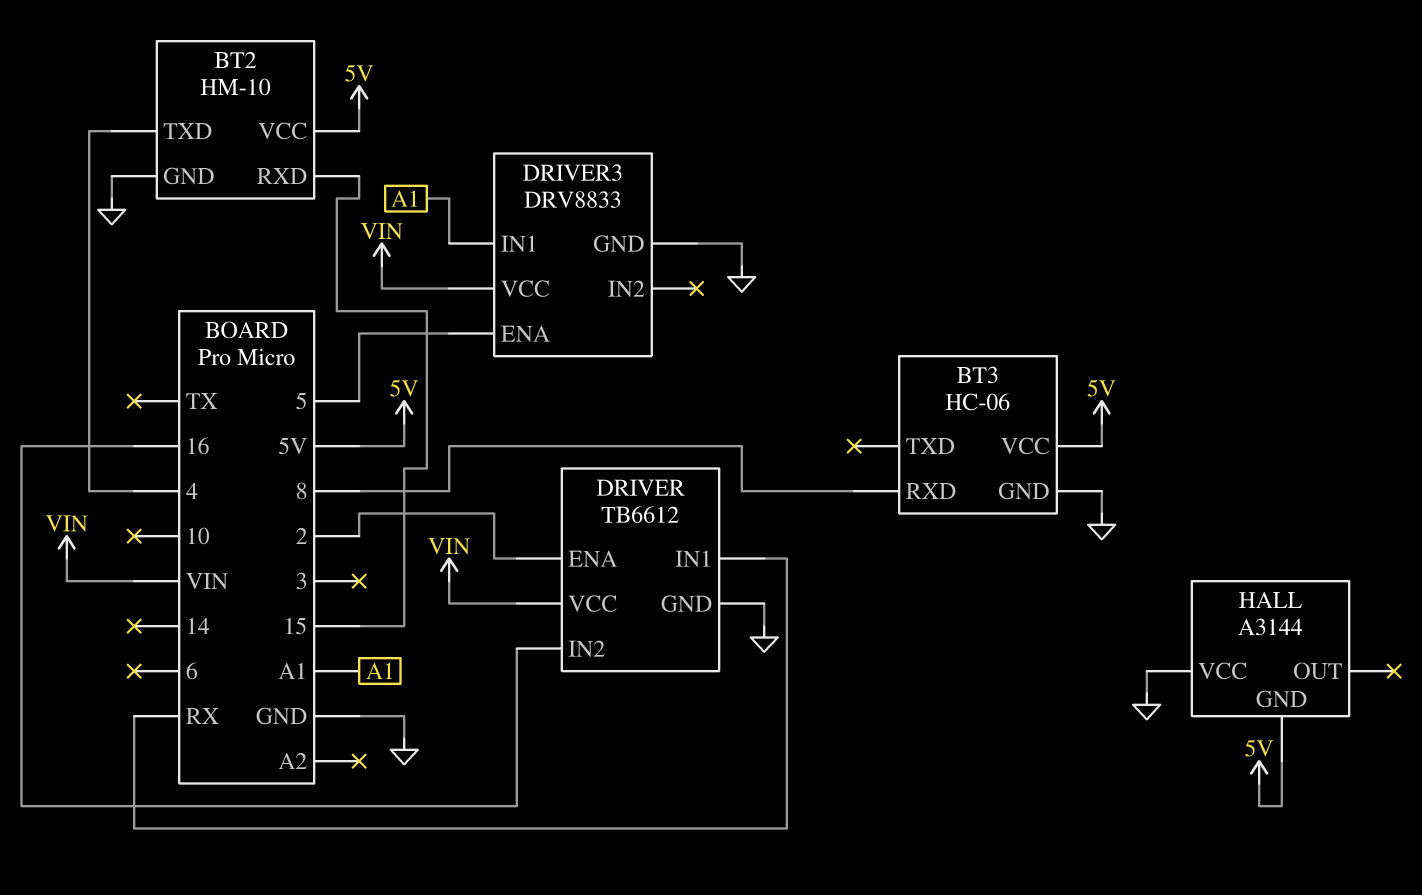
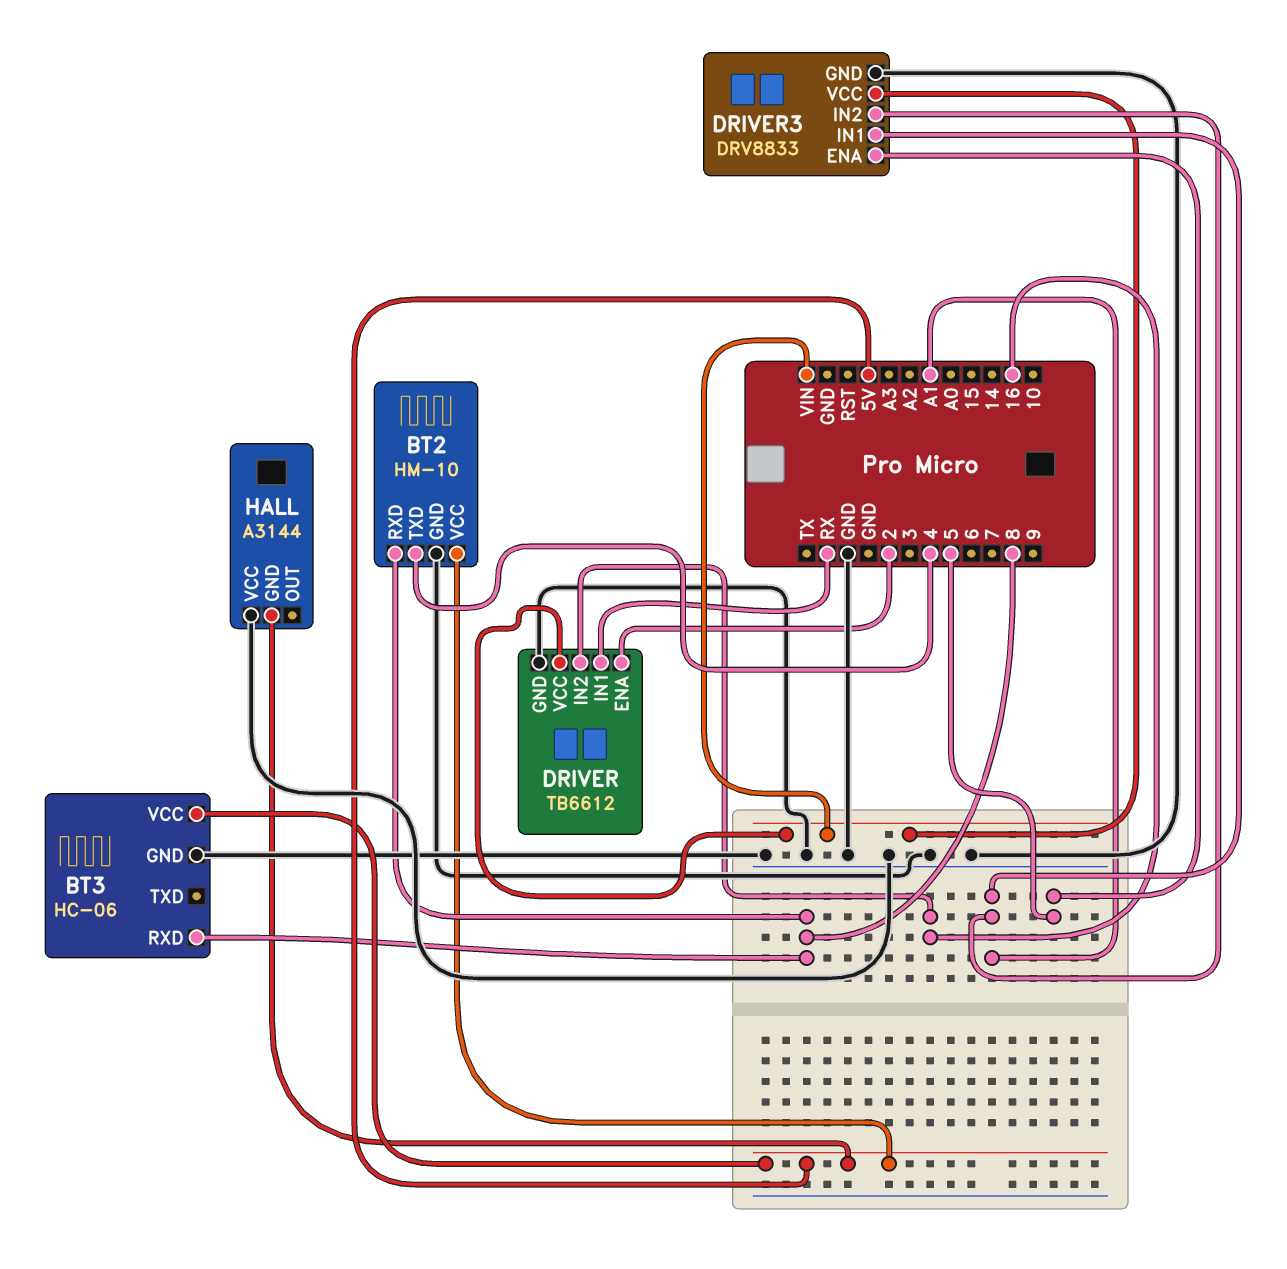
BT2 pin RXD: 15 -> 8
DRIVER3 pin IN2: none -> A1

